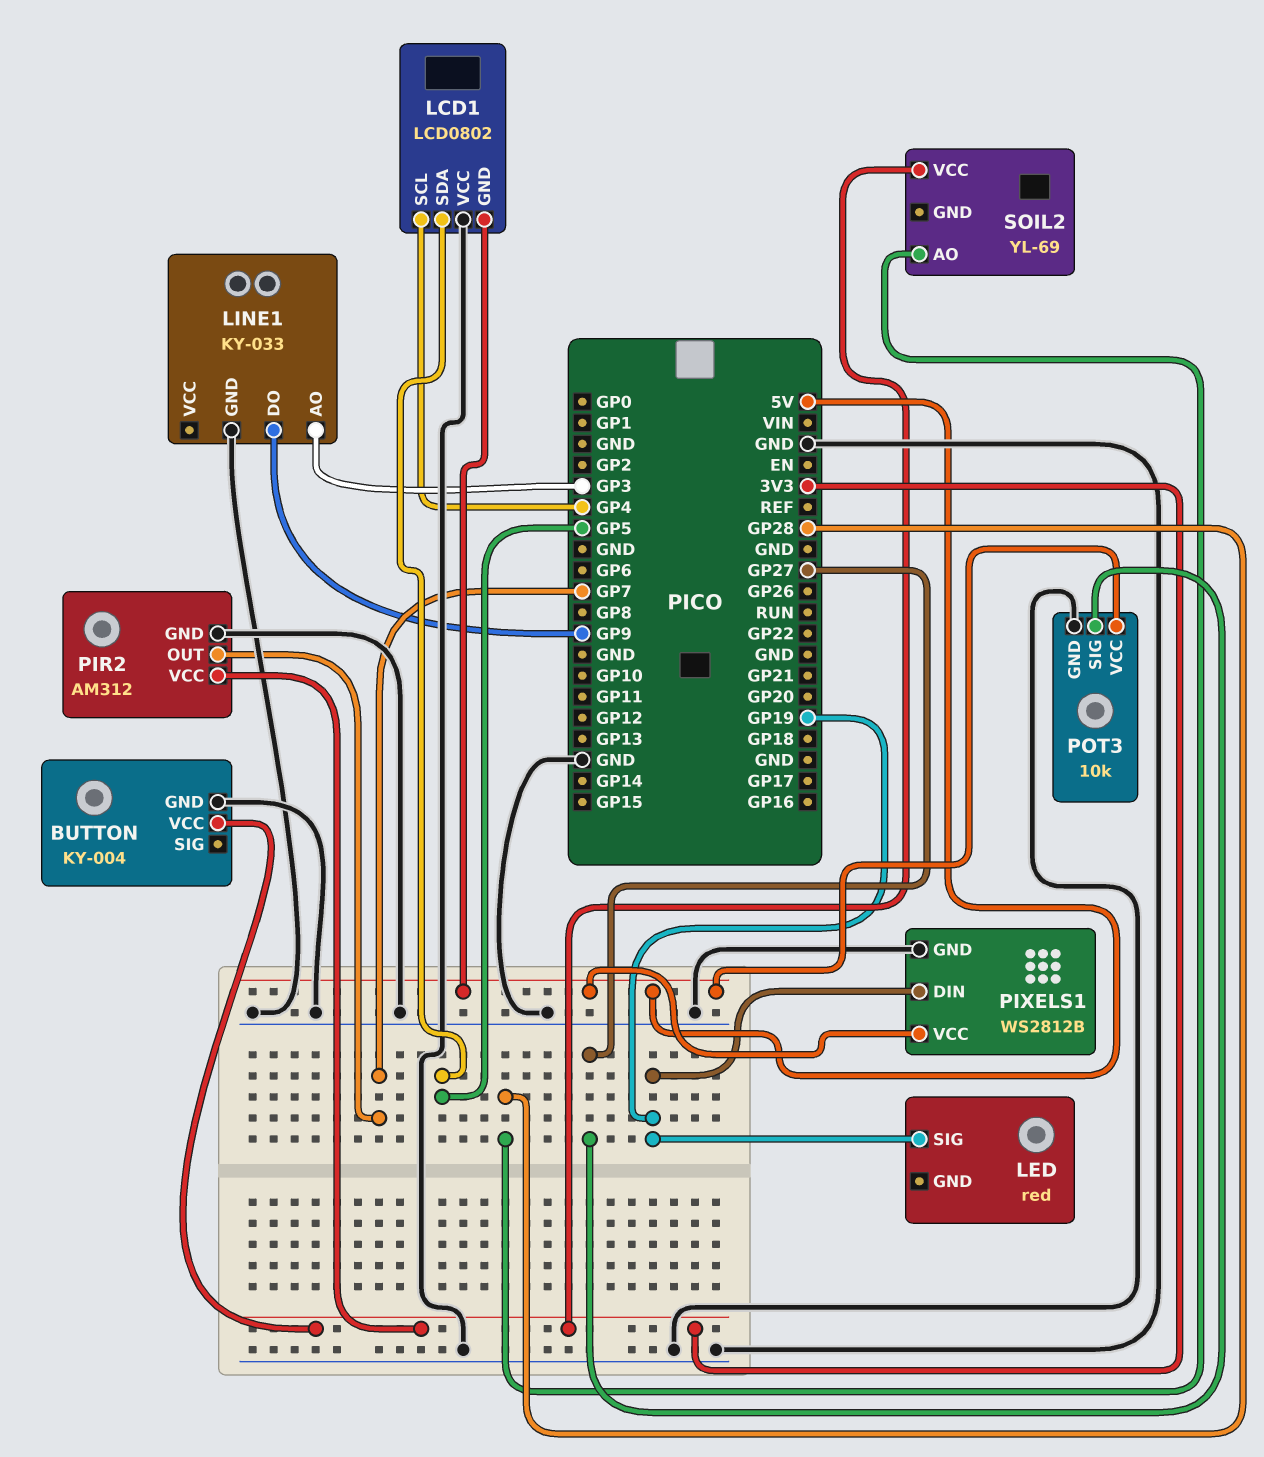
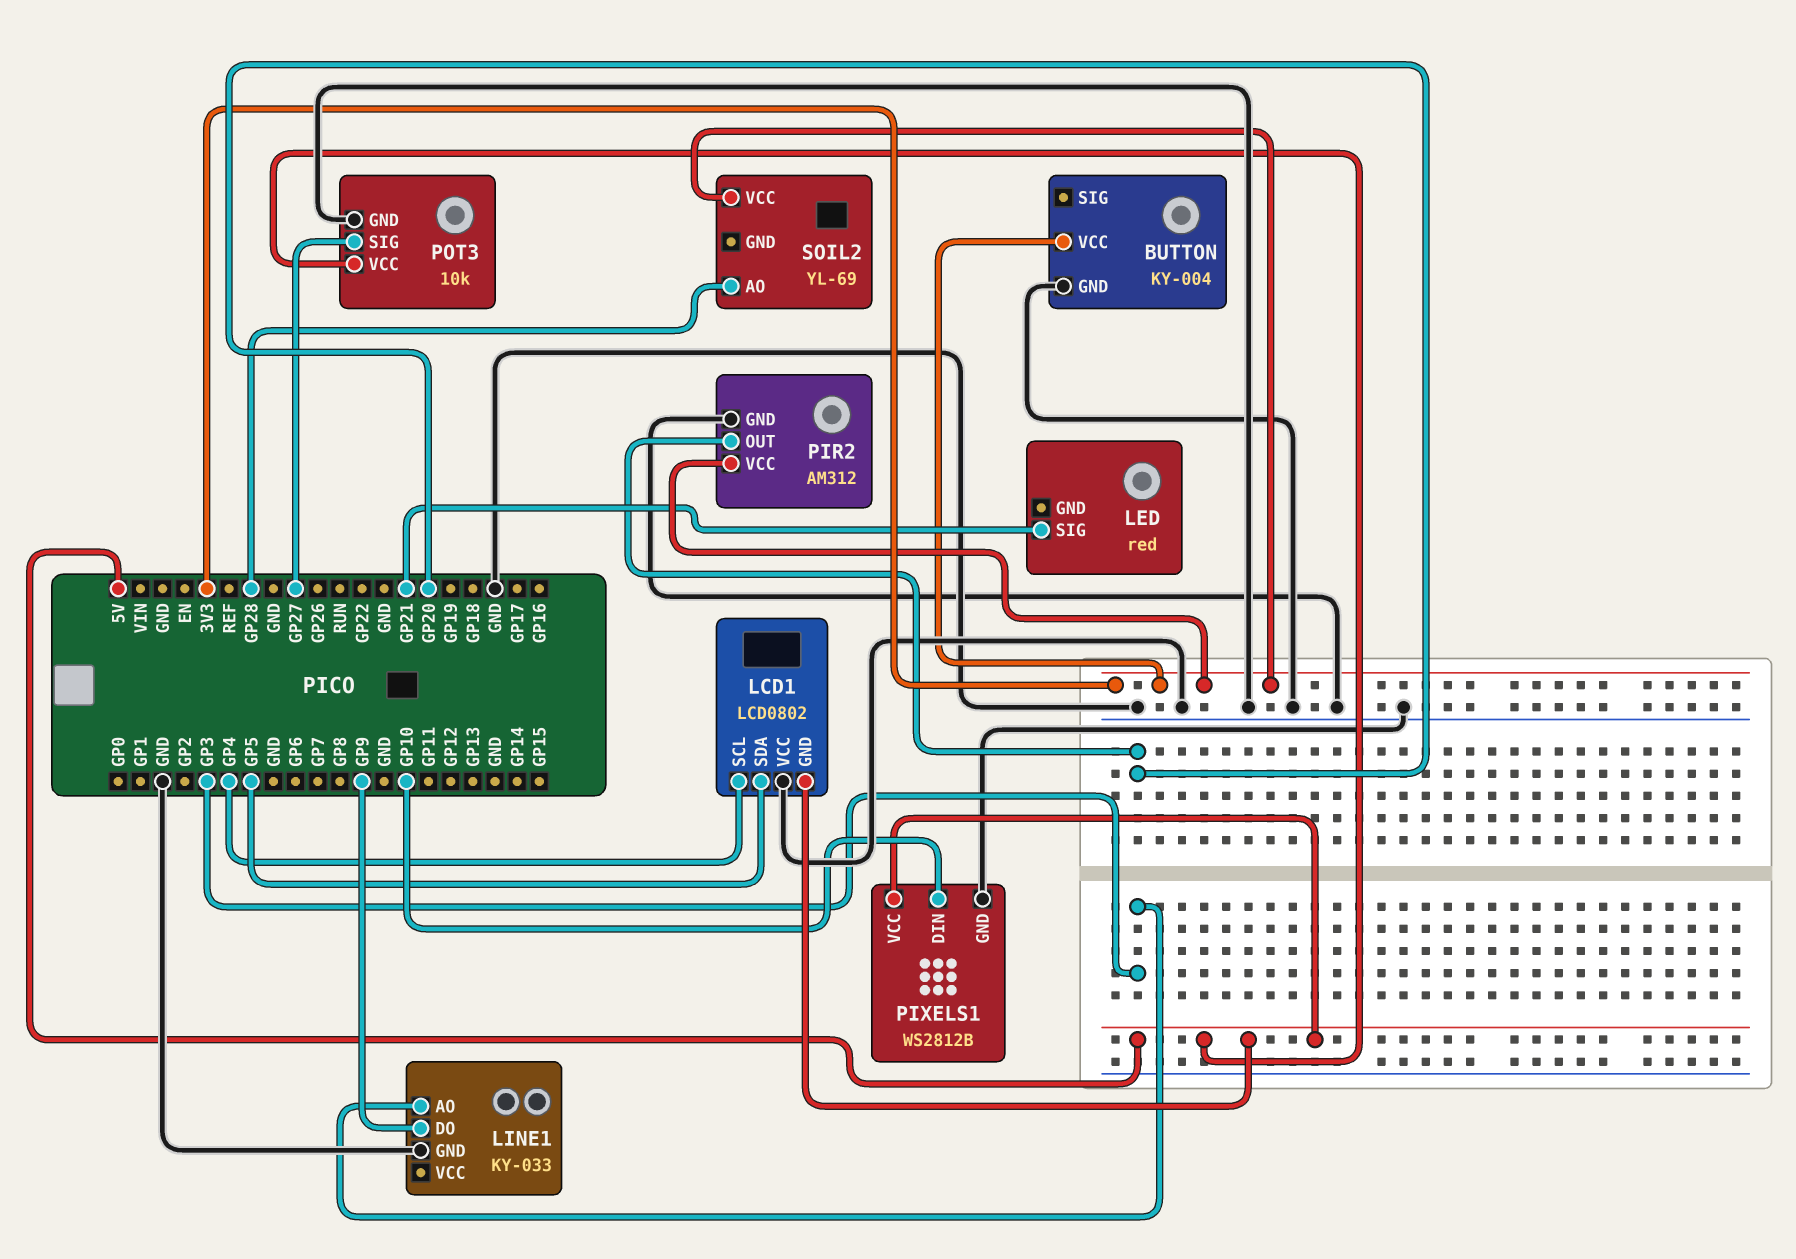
LED pin SIG: GP19 -> GP21
PIR2 pin OUT: GP7 -> GP20
PIXELS1 pin DIN: GP19 -> GP10

